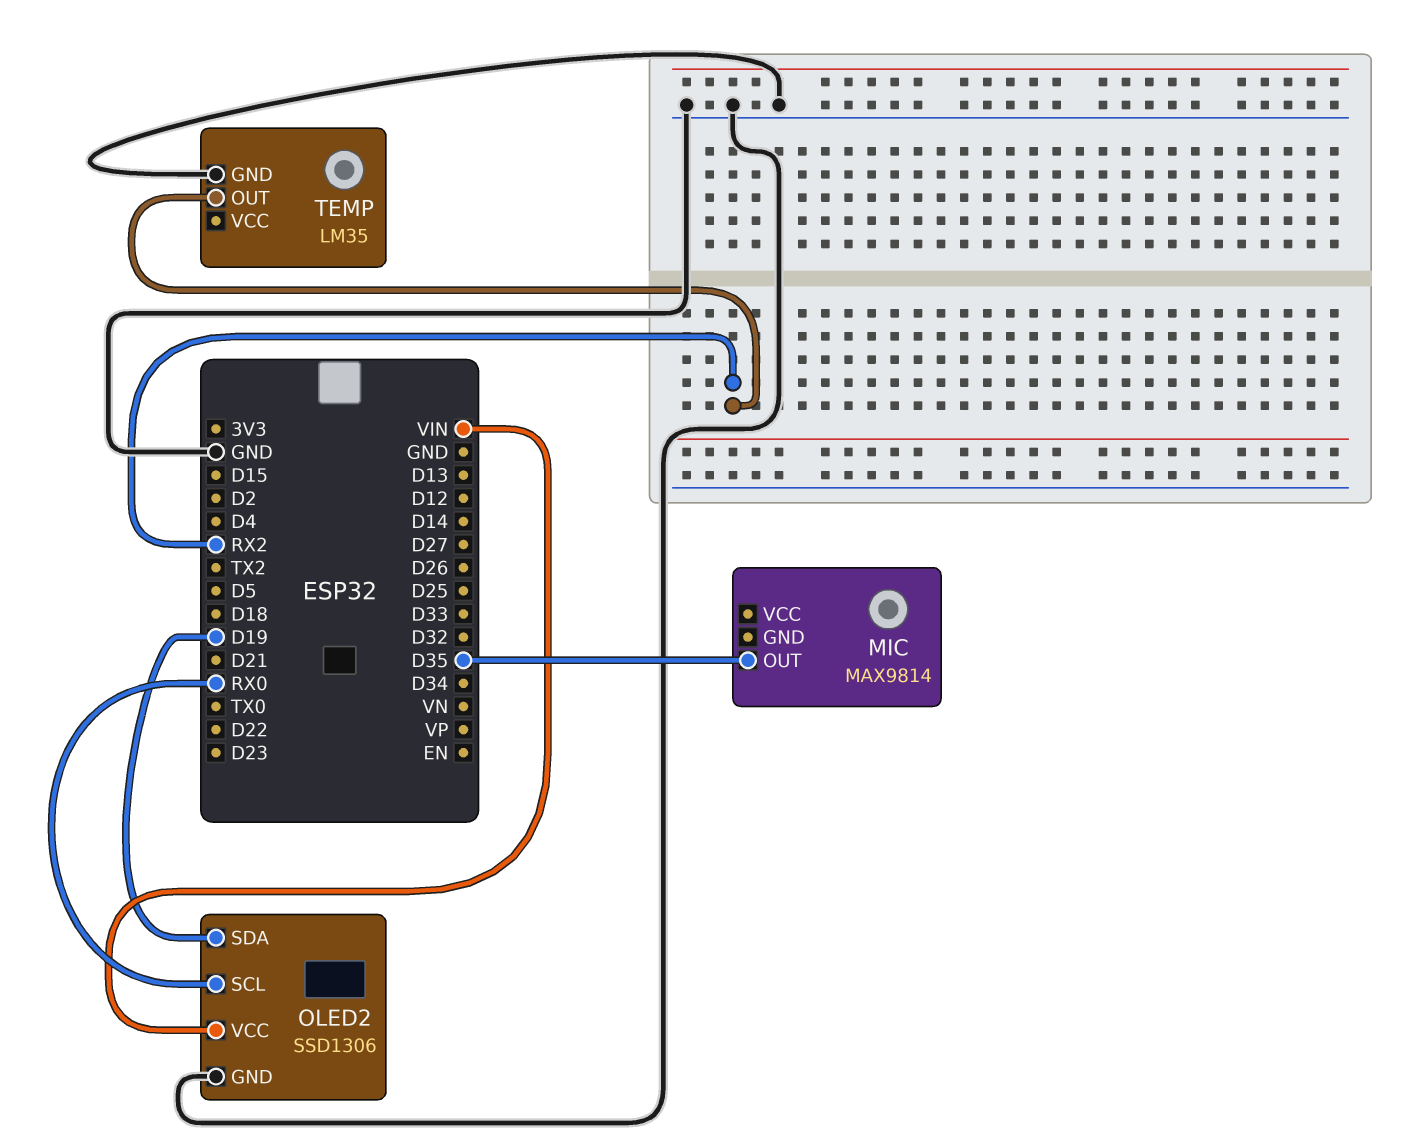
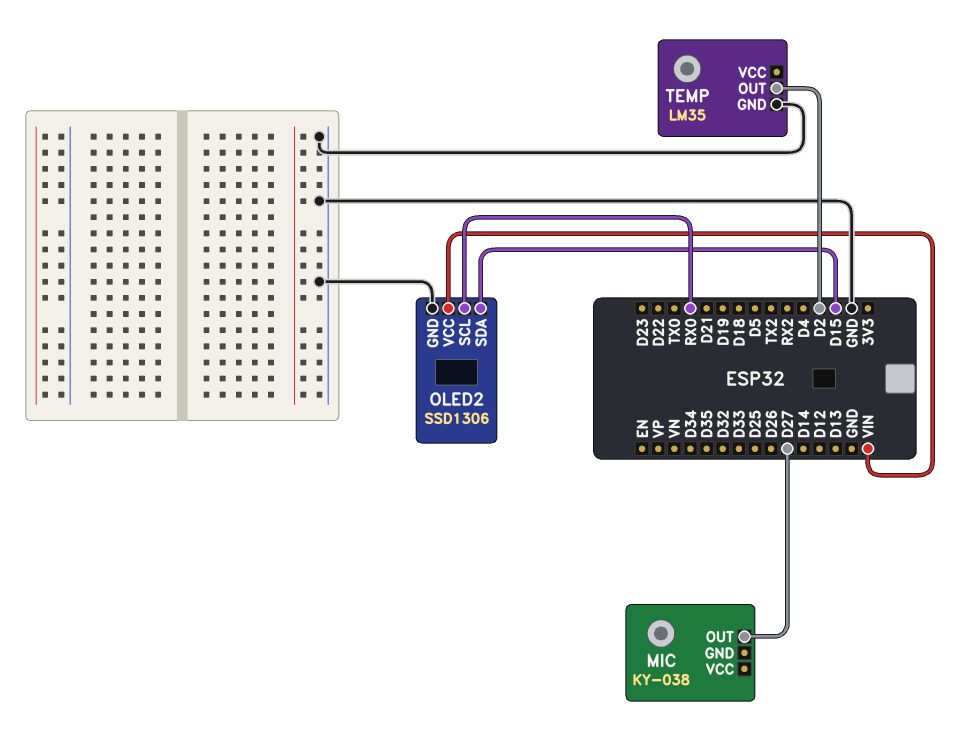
MIC: MAX9814 -> KY-038
MIC pin OUT: D35 -> D27
OLED2 pin SDA: D19 -> D15
TEMP pin OUT: RX2 -> D2

